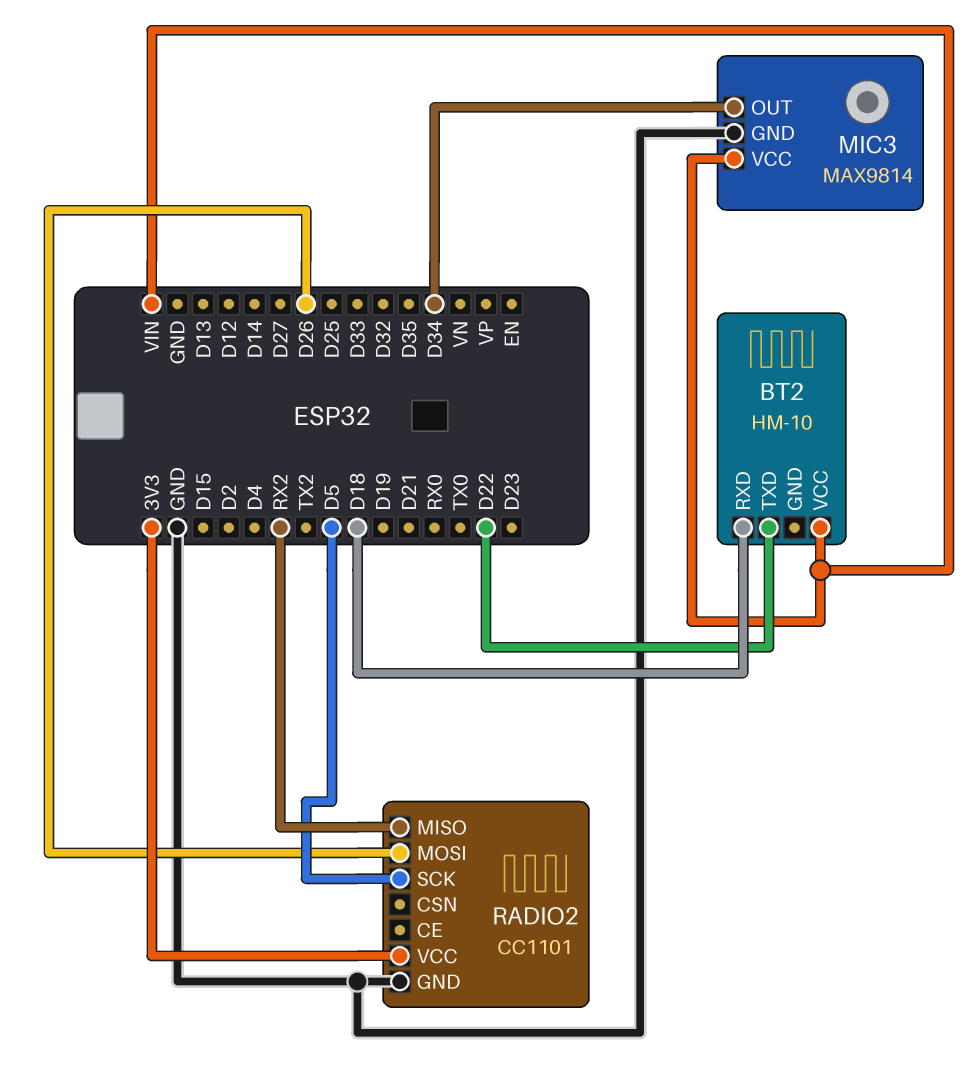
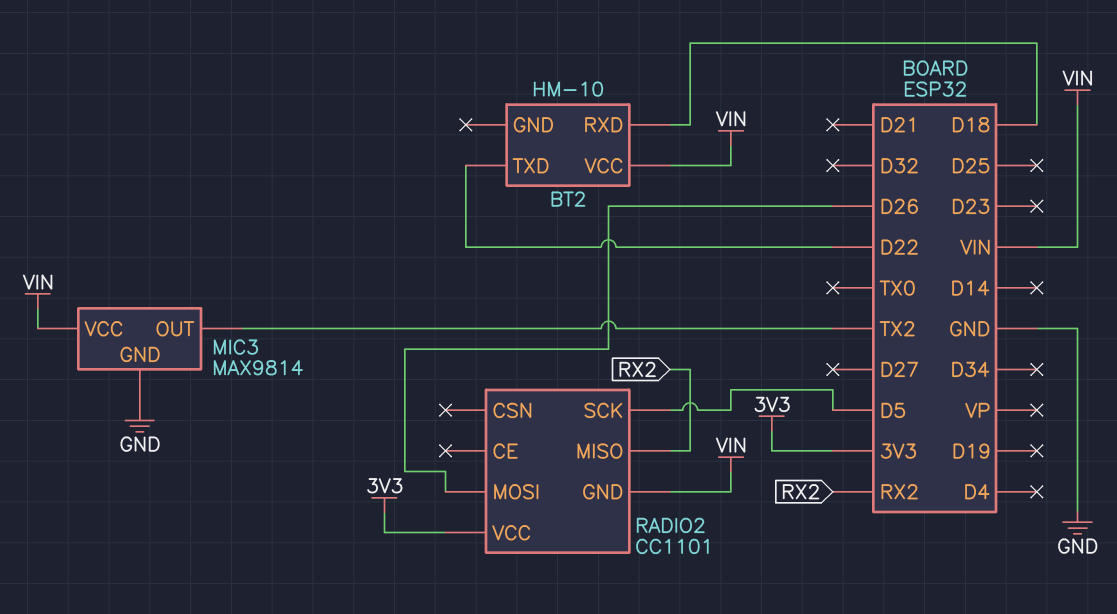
MIC3 pin OUT: D34 -> TX2
RADIO2 pin GND: GND -> VIN

